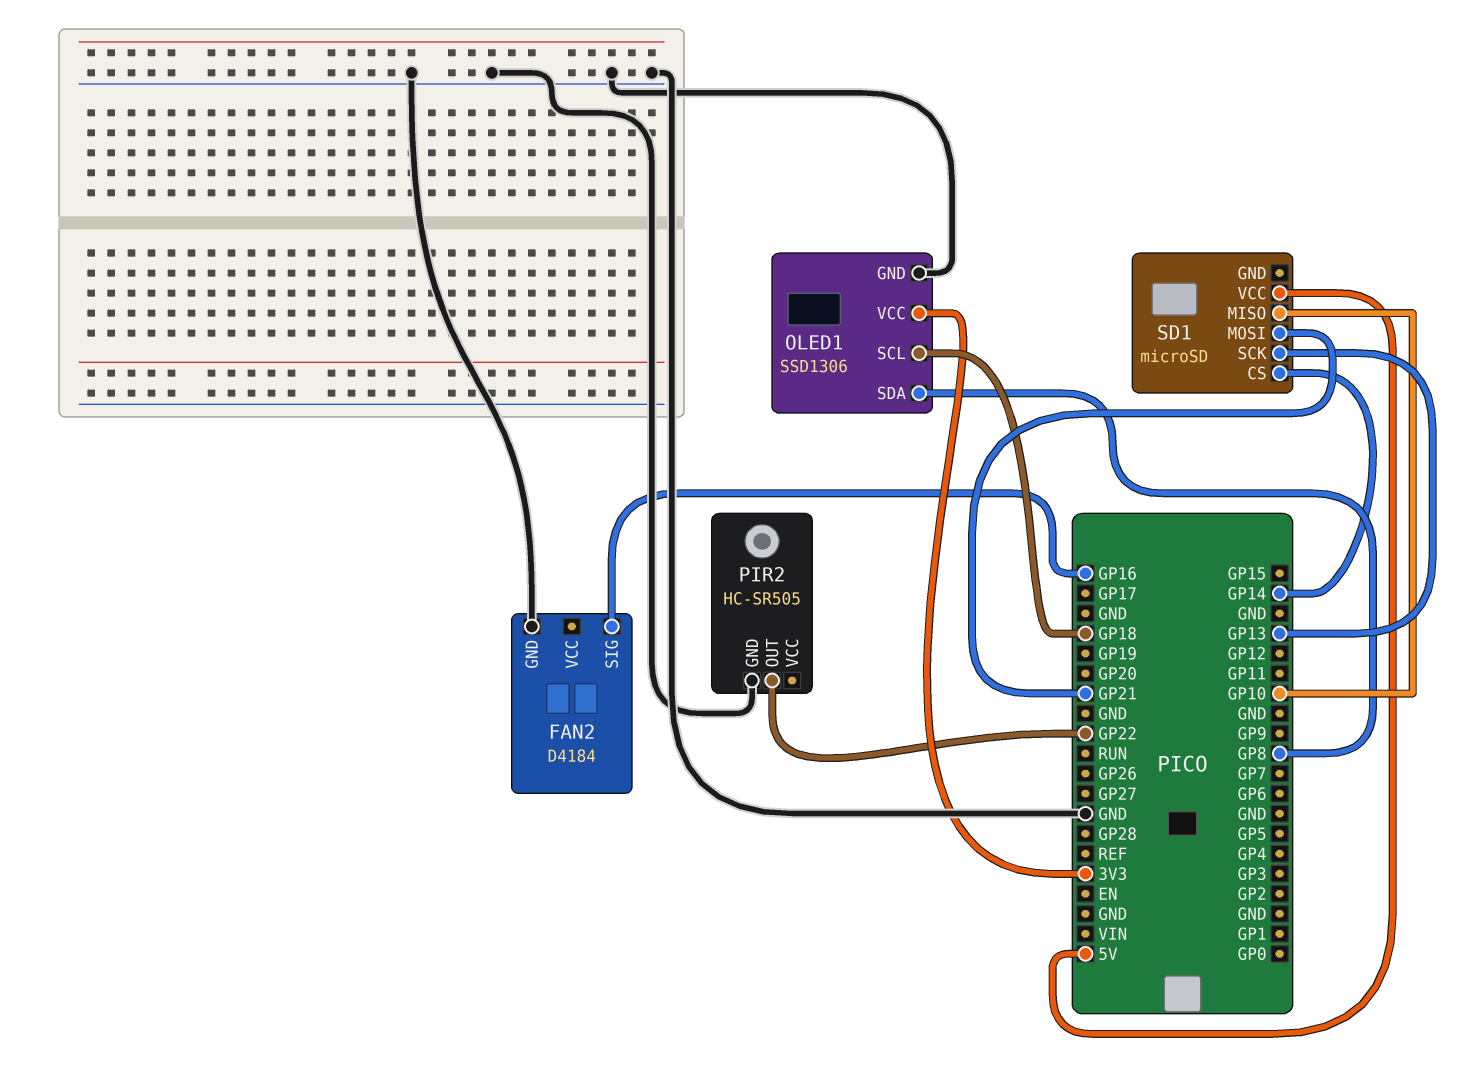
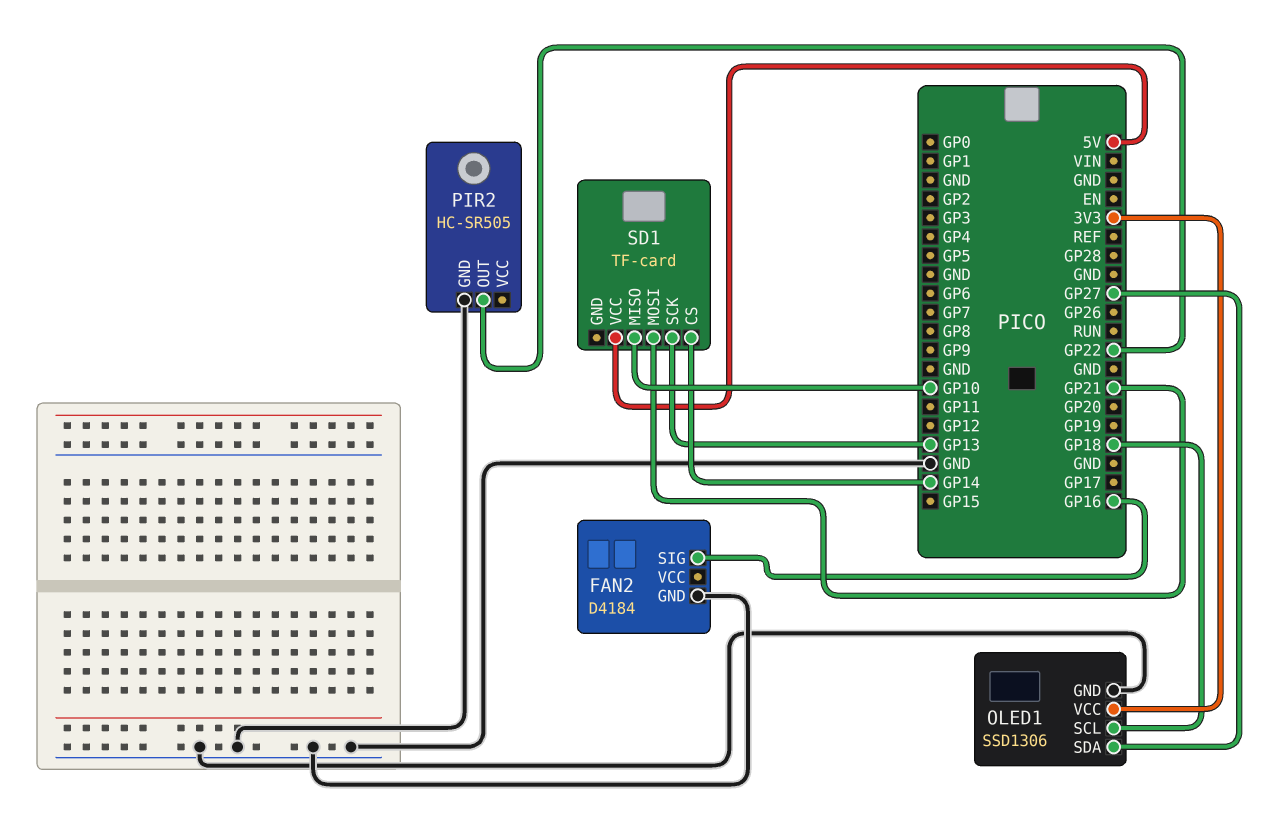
OLED1 pin SDA: GP8 -> GP27
SD1: microSD -> TF-card

